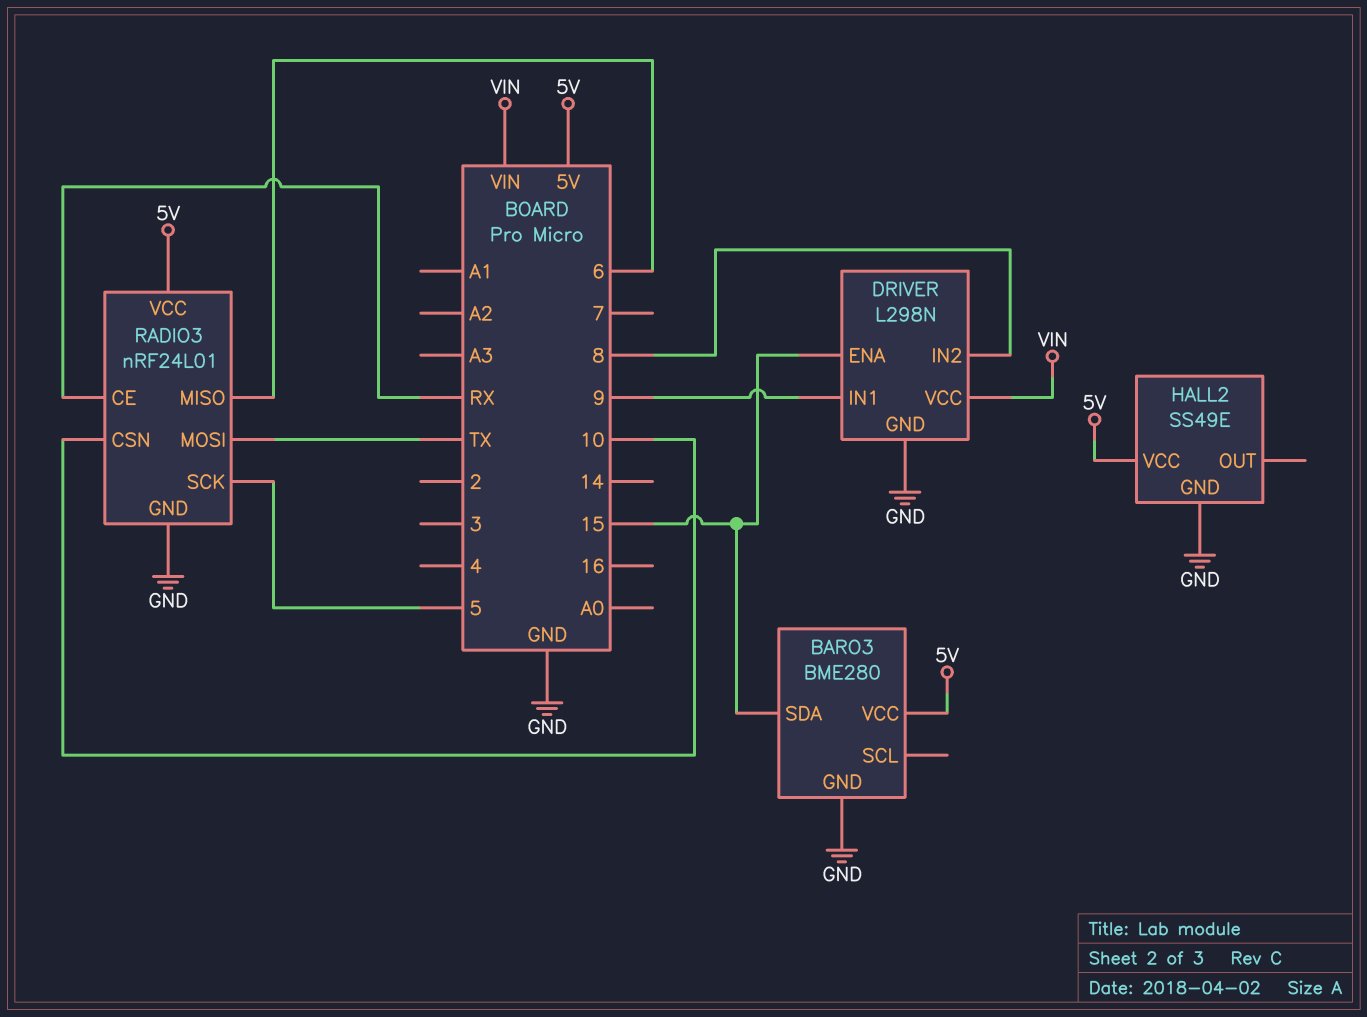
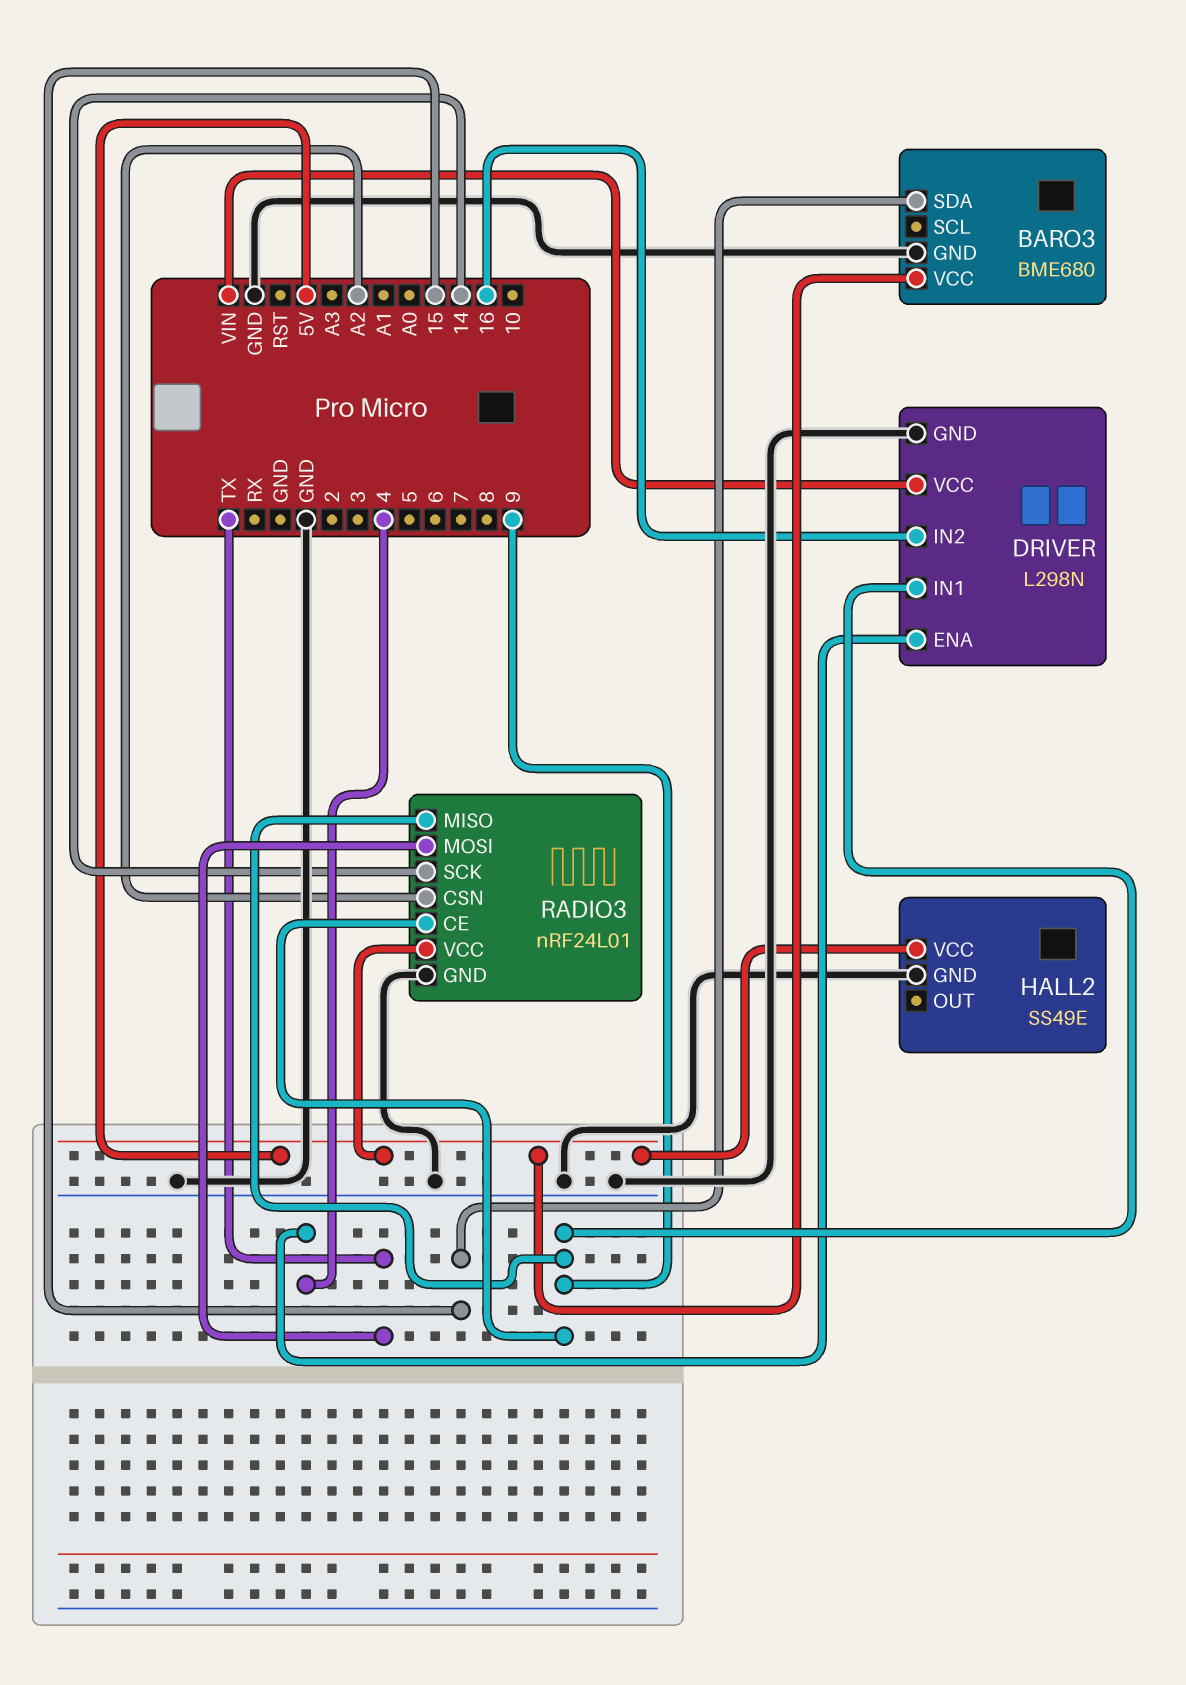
BARO3: BME280 -> BME680
DRIVER pin ENA: 15 -> 4
DRIVER pin IN2: 8 -> 16
RADIO3 pin CE: RX -> 9
RADIO3 pin CSN: 10 -> A2
RADIO3 pin MISO: 6 -> 9
RADIO3 pin SCK: 5 -> 14

